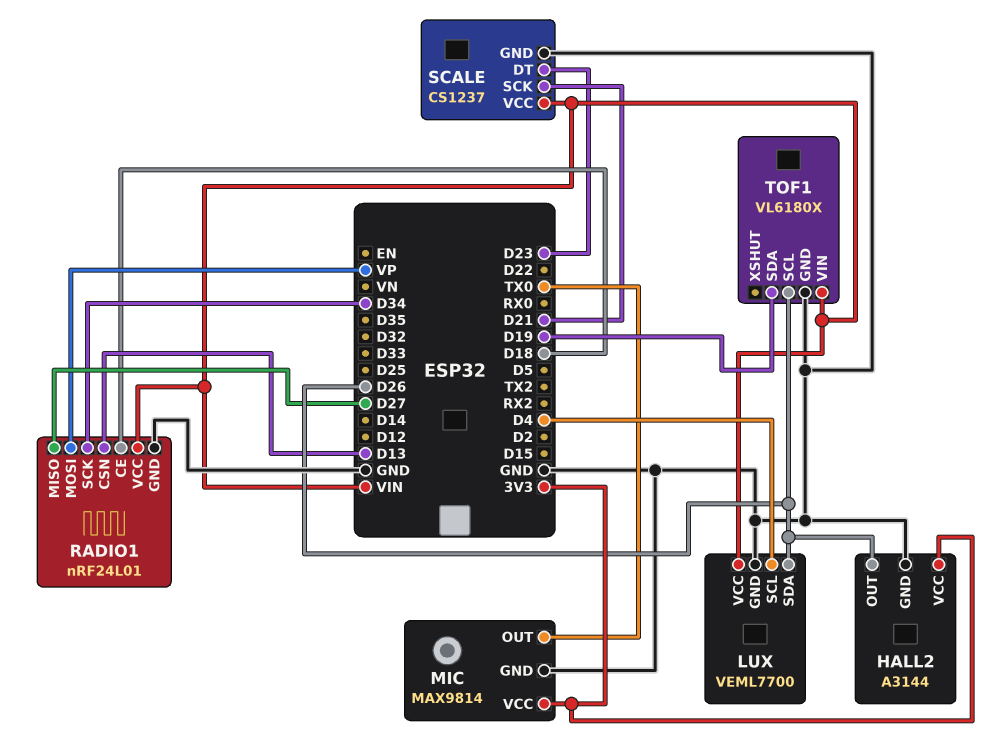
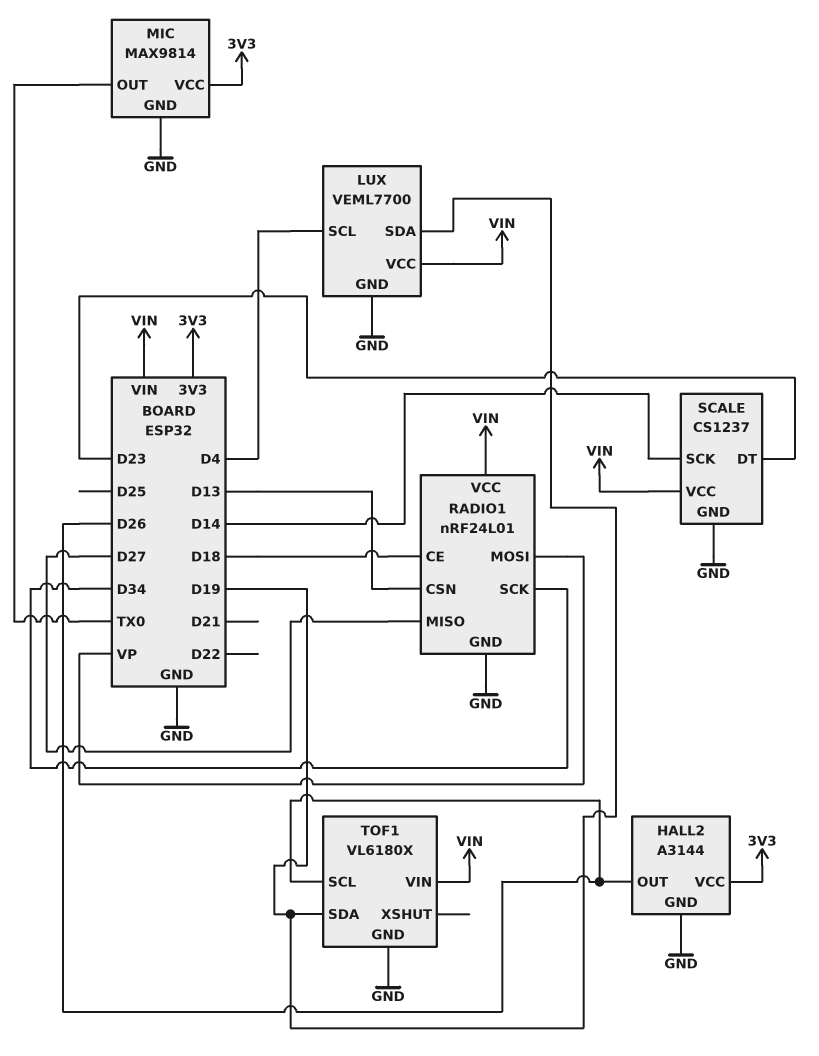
LUX pin SDA: D26 -> D19
SCALE pin SCK: D21 -> D14

